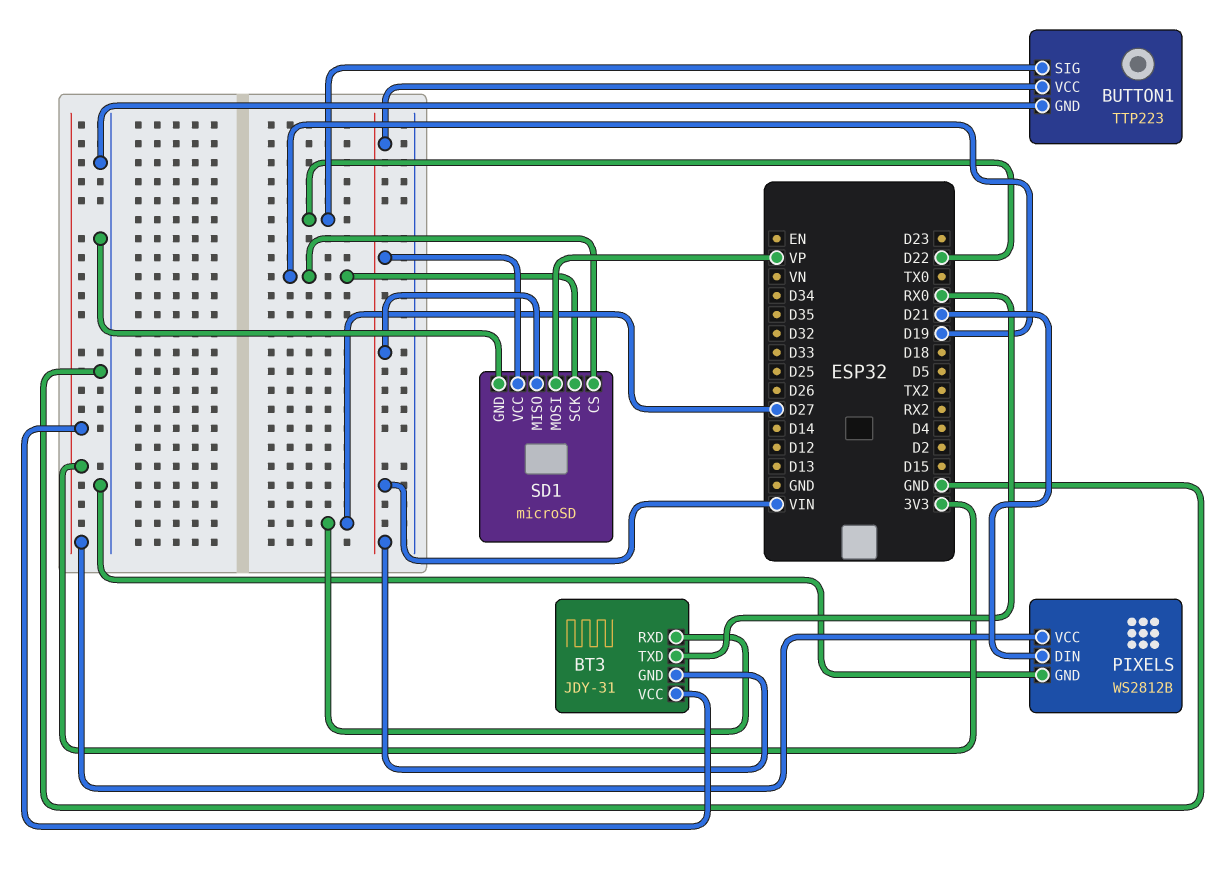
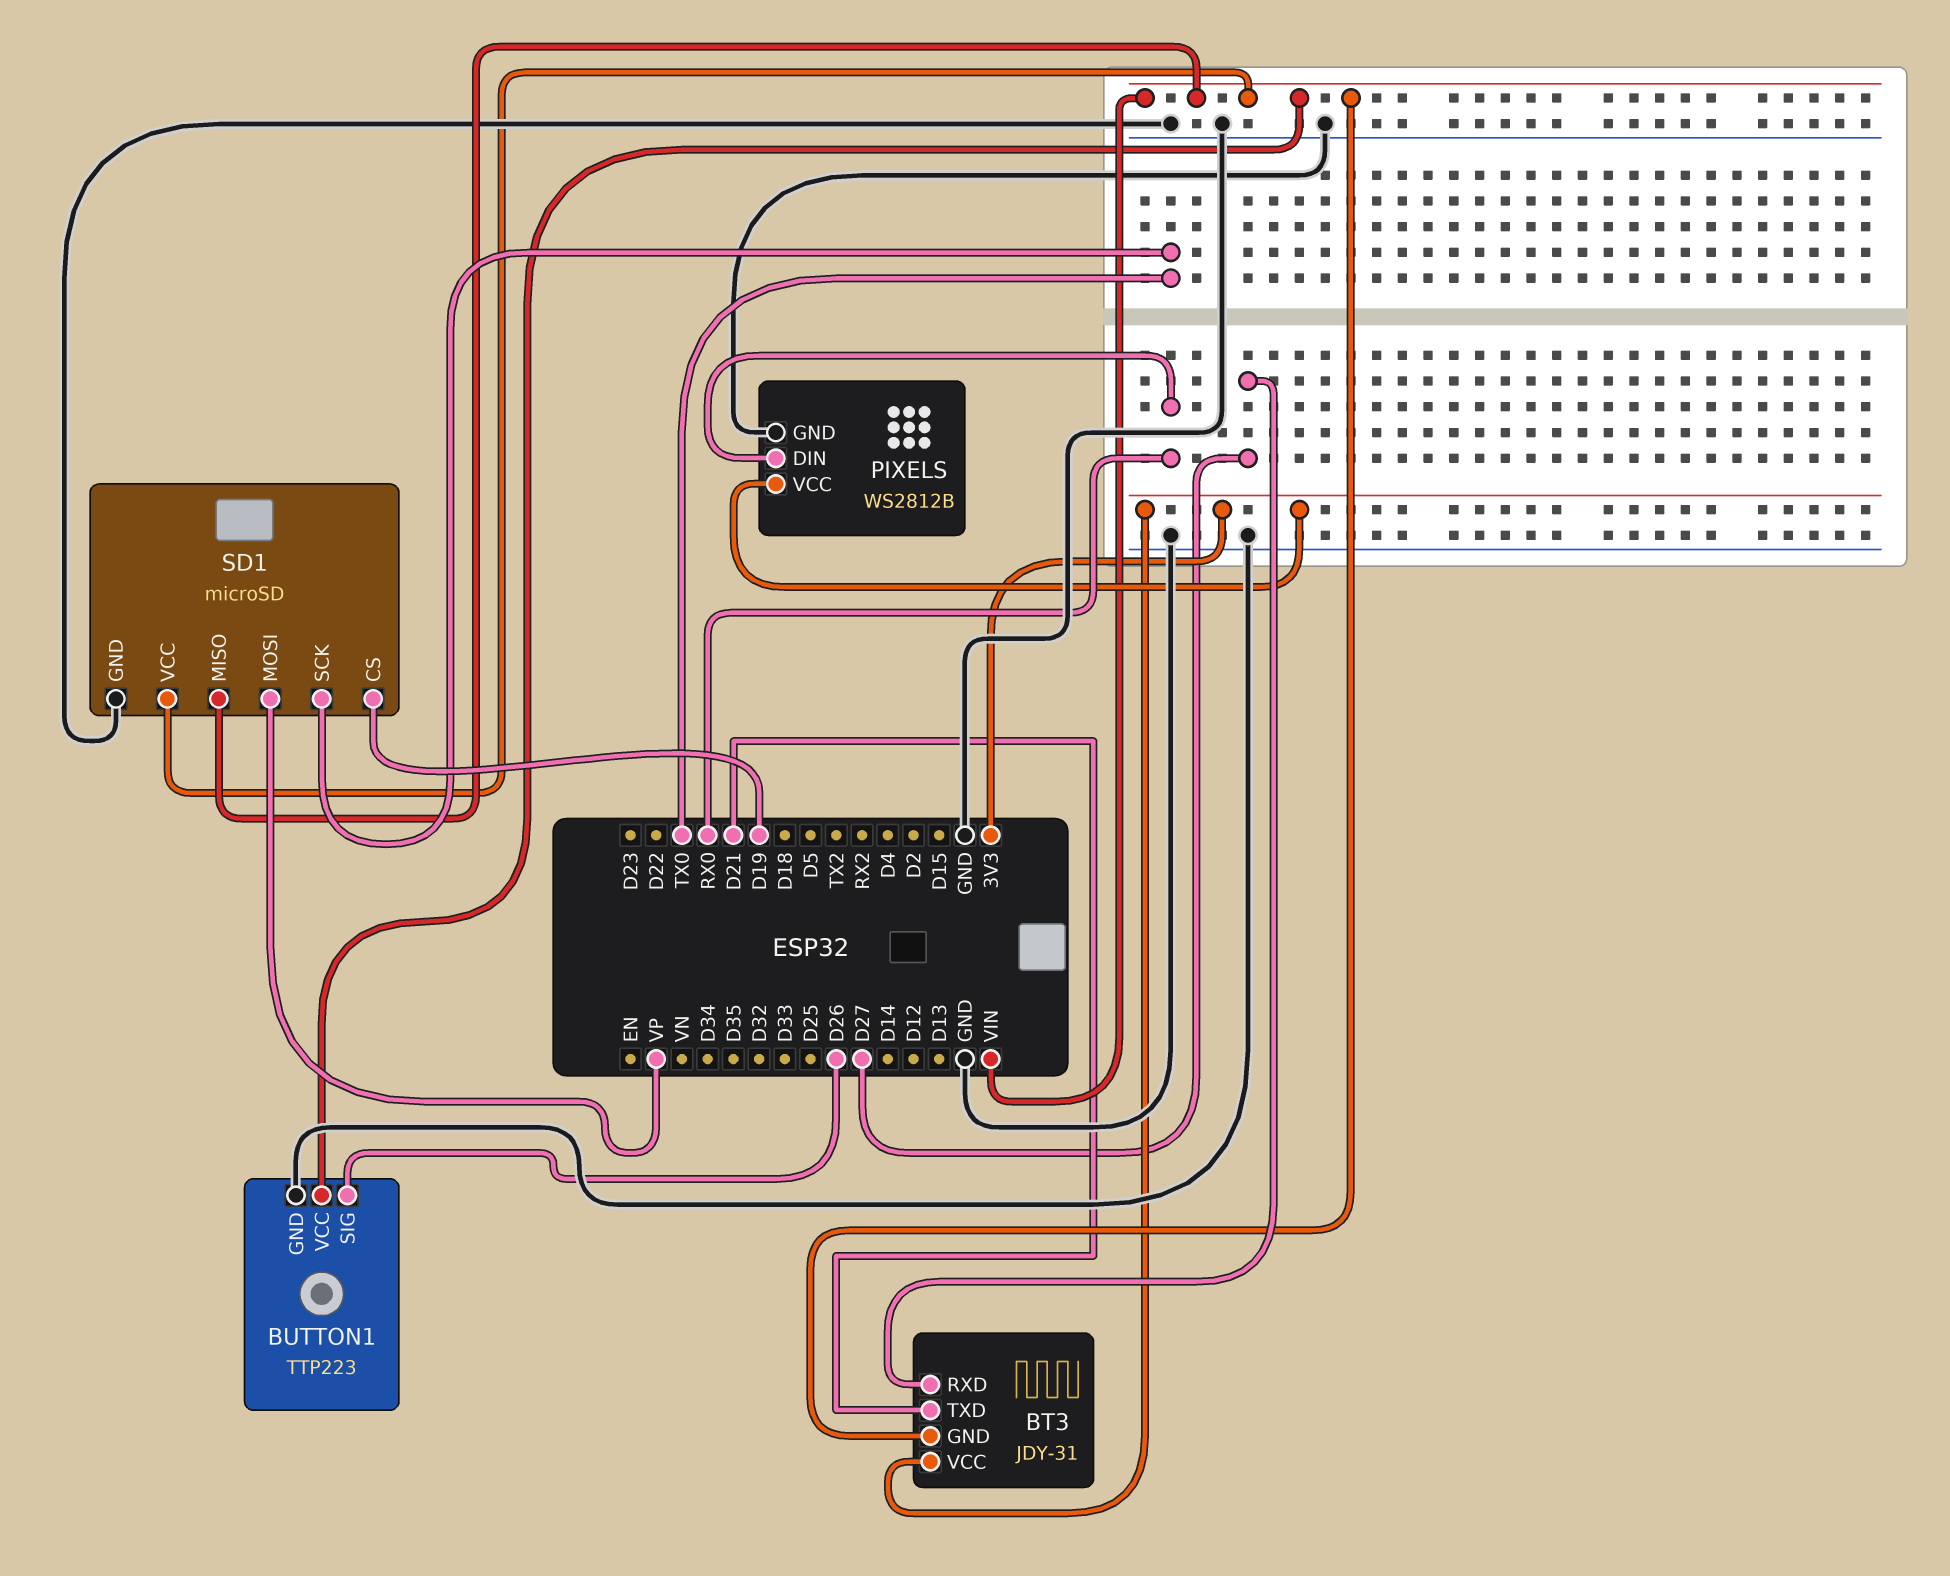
BT3 pin TXD: RX0 -> D21
BUTTON1 pin SIG: D22 -> D26
PIXELS pin DIN: D21 -> RX0
SD1 pin SCK: D19 -> TX0

